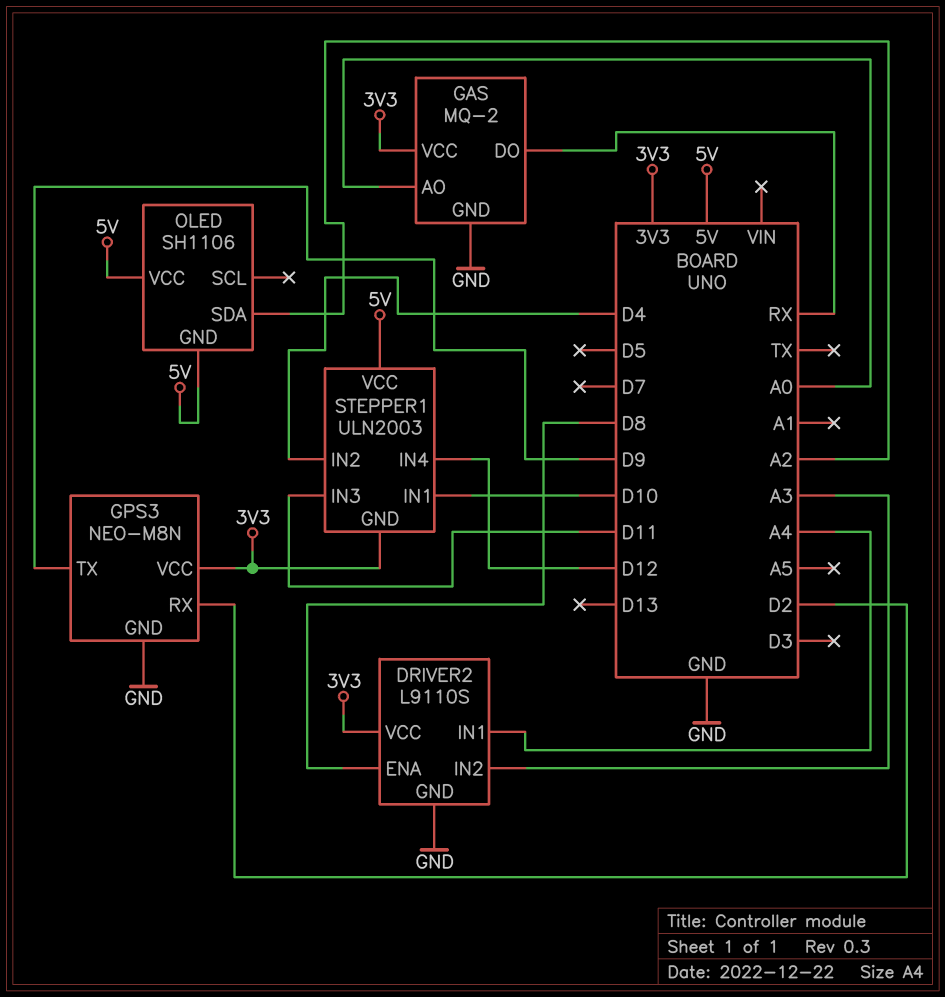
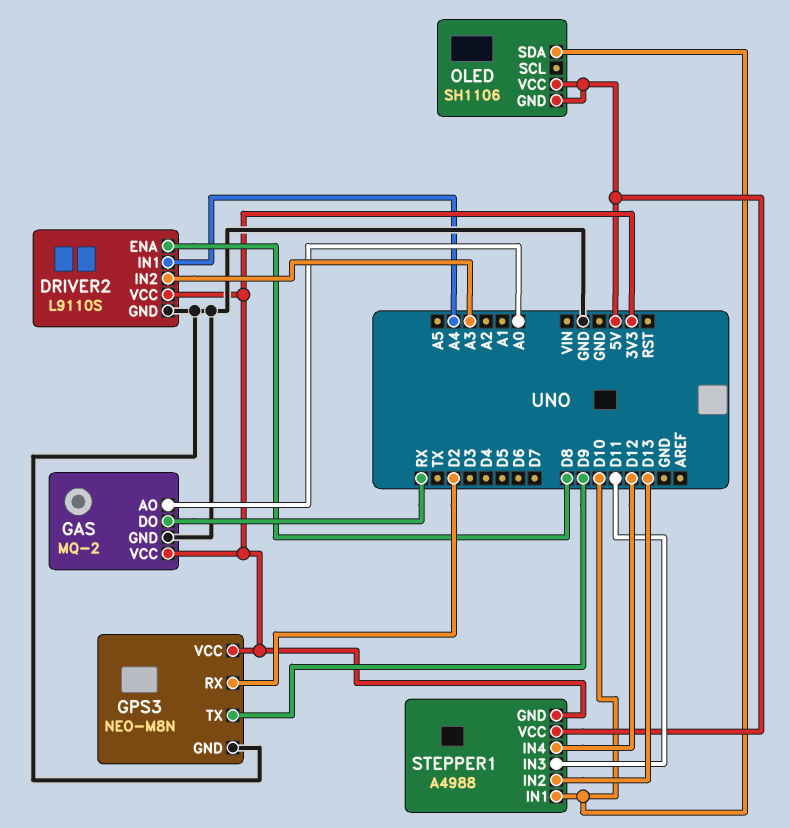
OLED pin SDA: A2 -> D10
STEPPER1: ULN2003 -> A4988
STEPPER1 pin IN2: D4 -> D13

